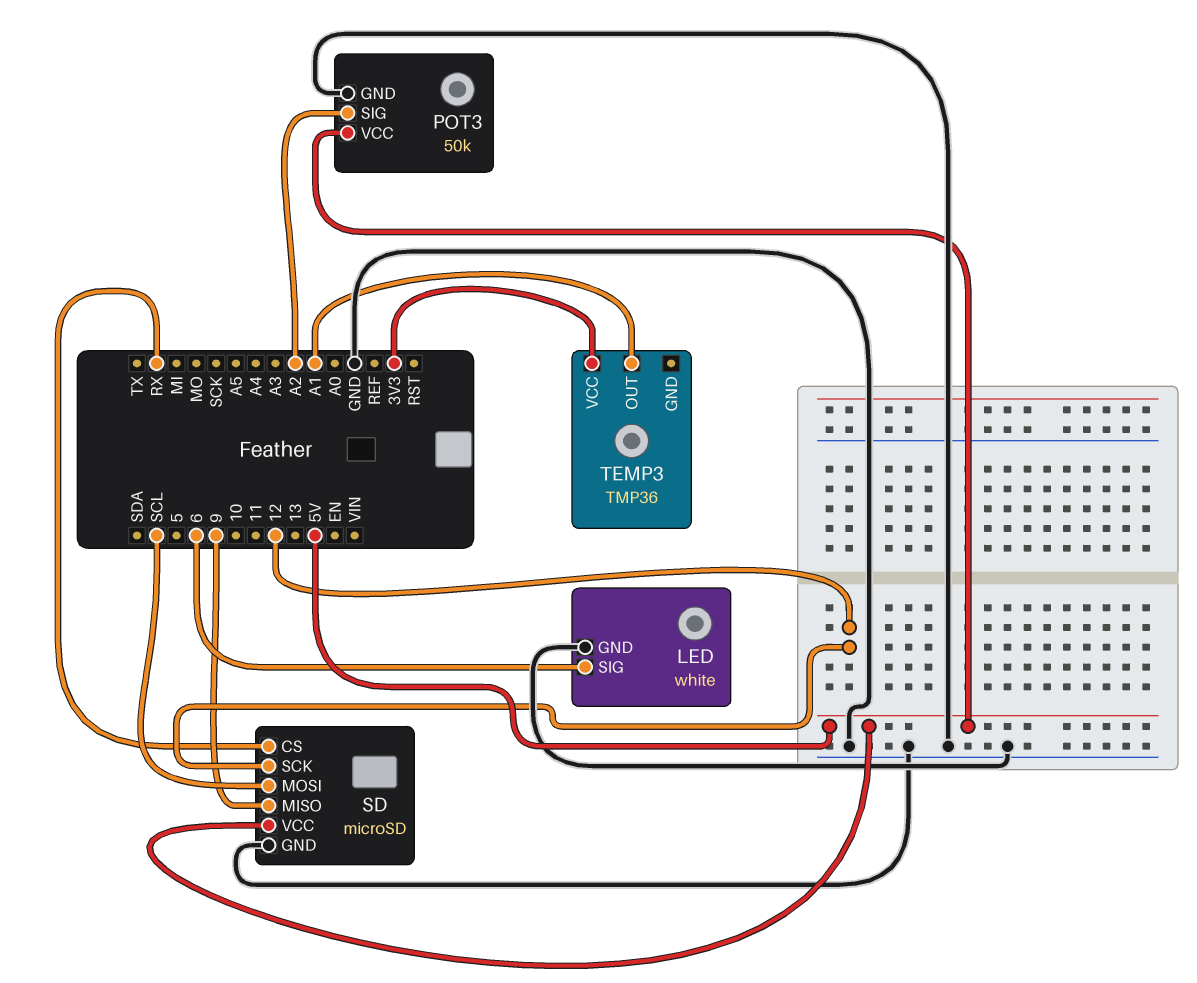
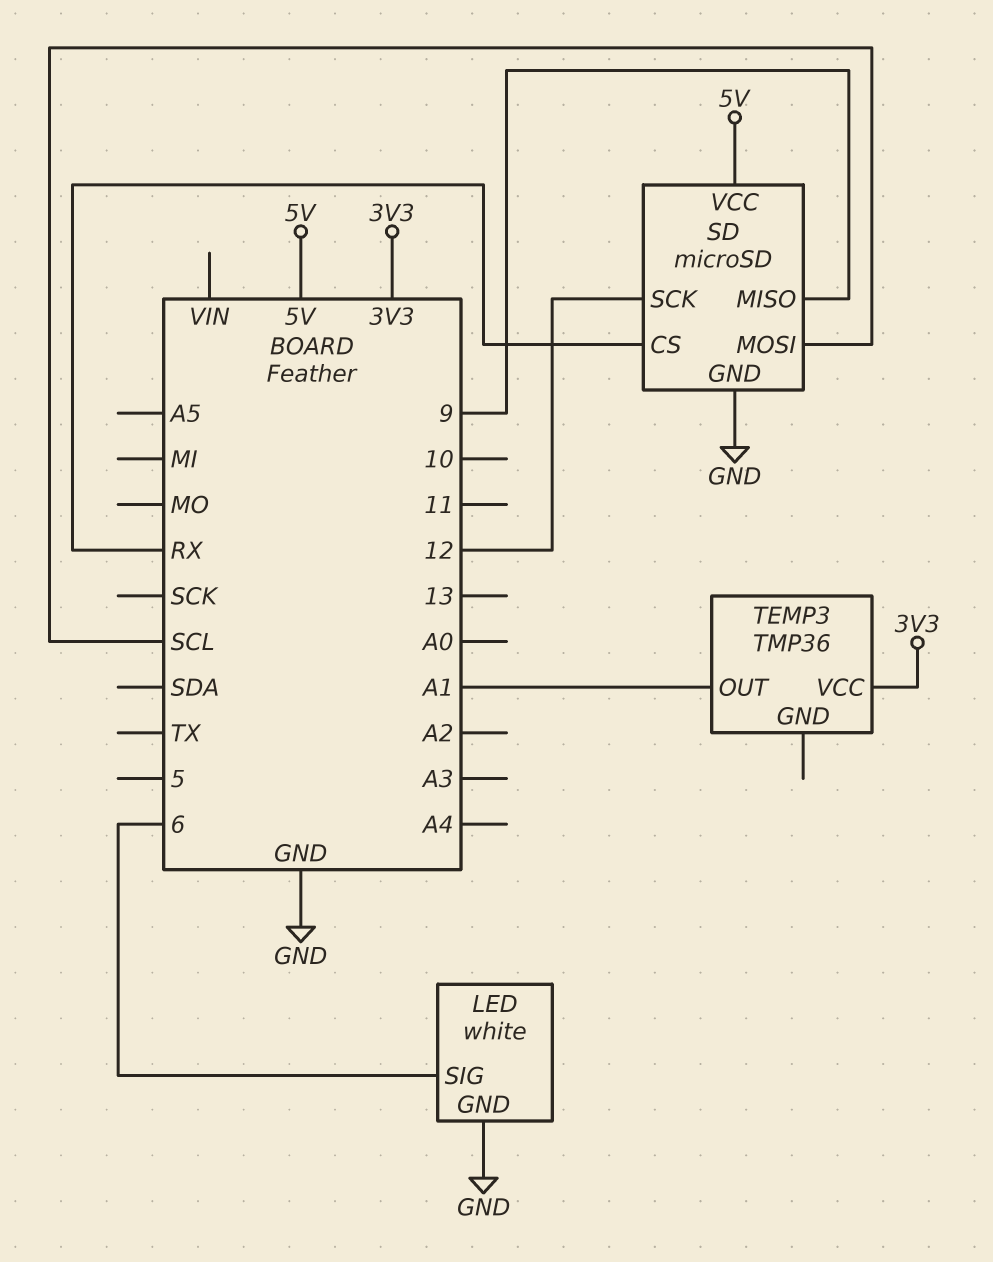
POT3: 50k -> none
POT3 pin GND: GND -> none
POT3 pin SIG: A2 -> none
POT3 pin VCC: 5V -> none

